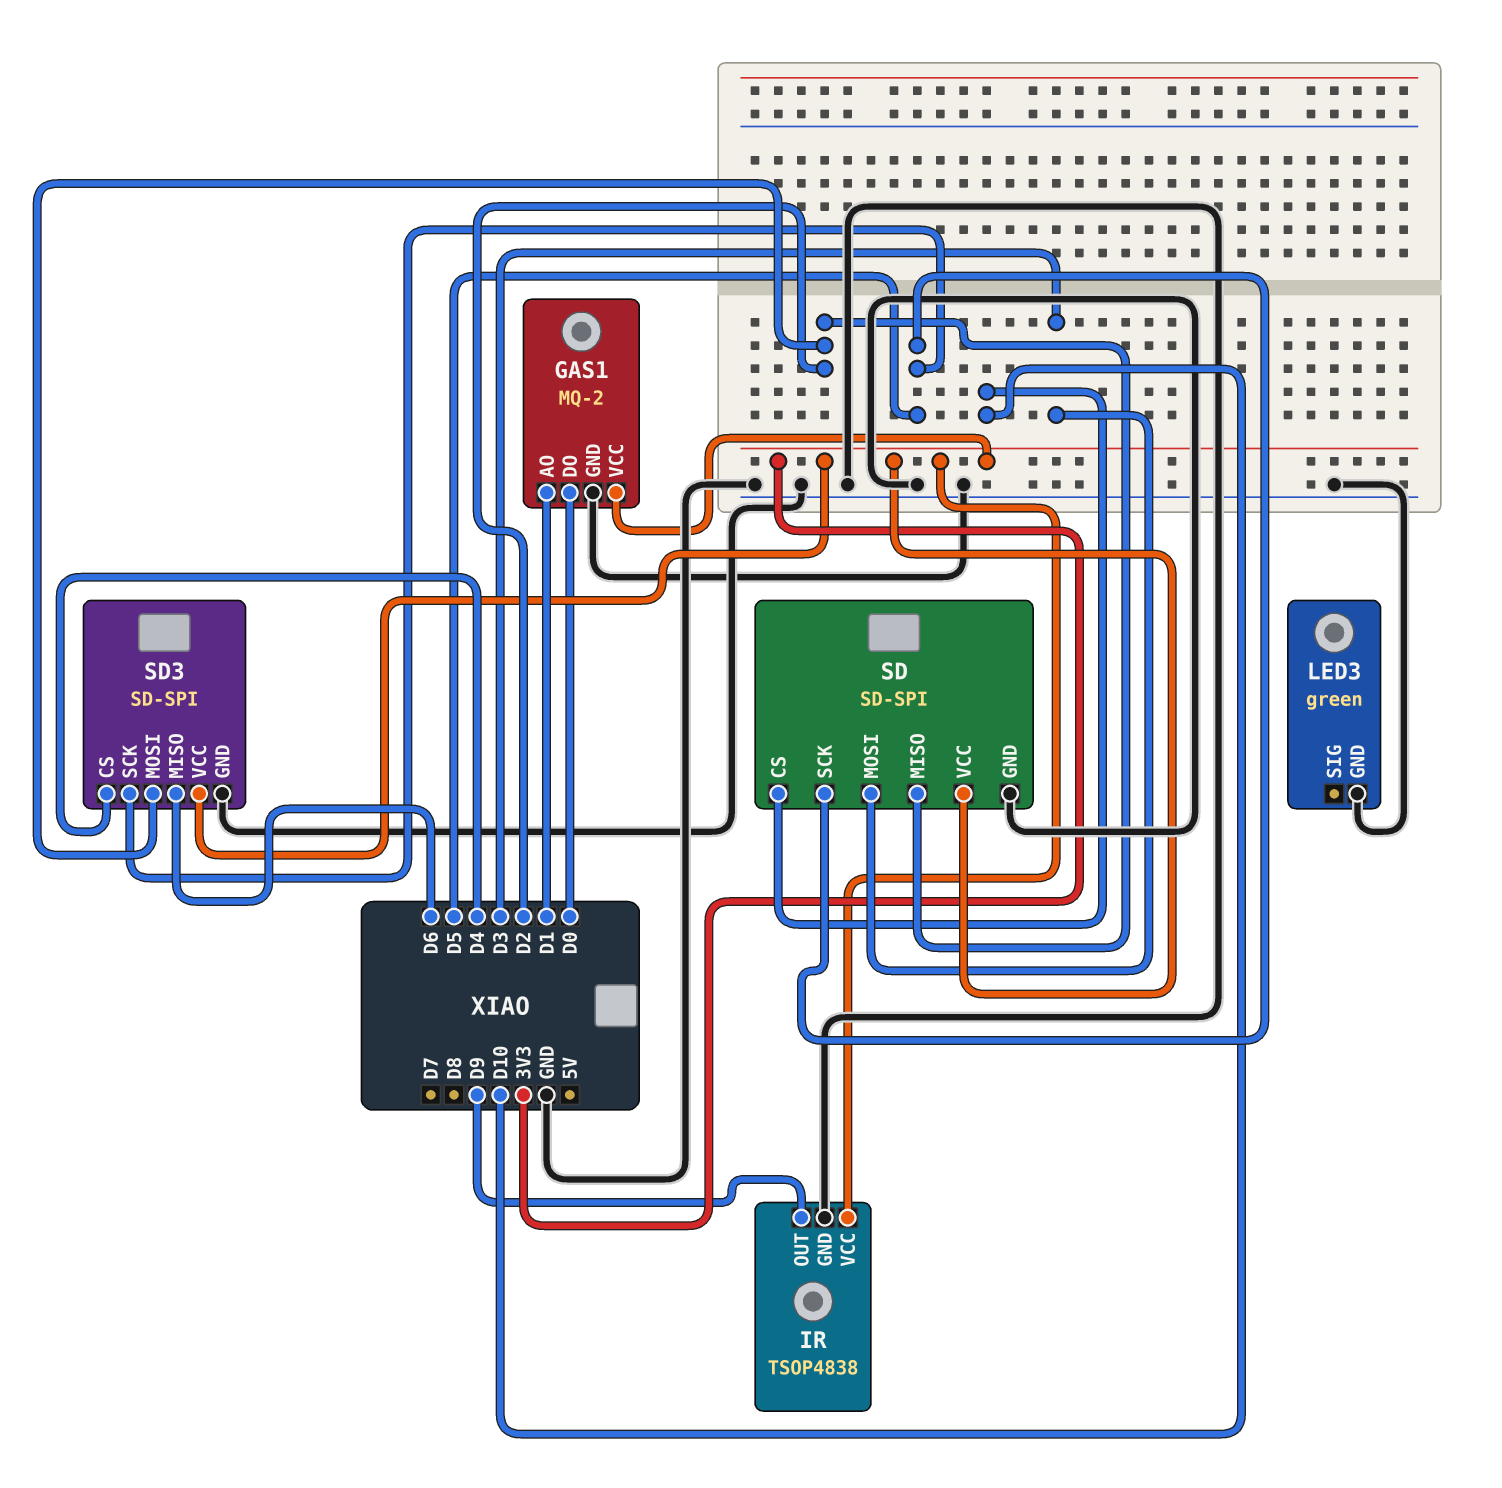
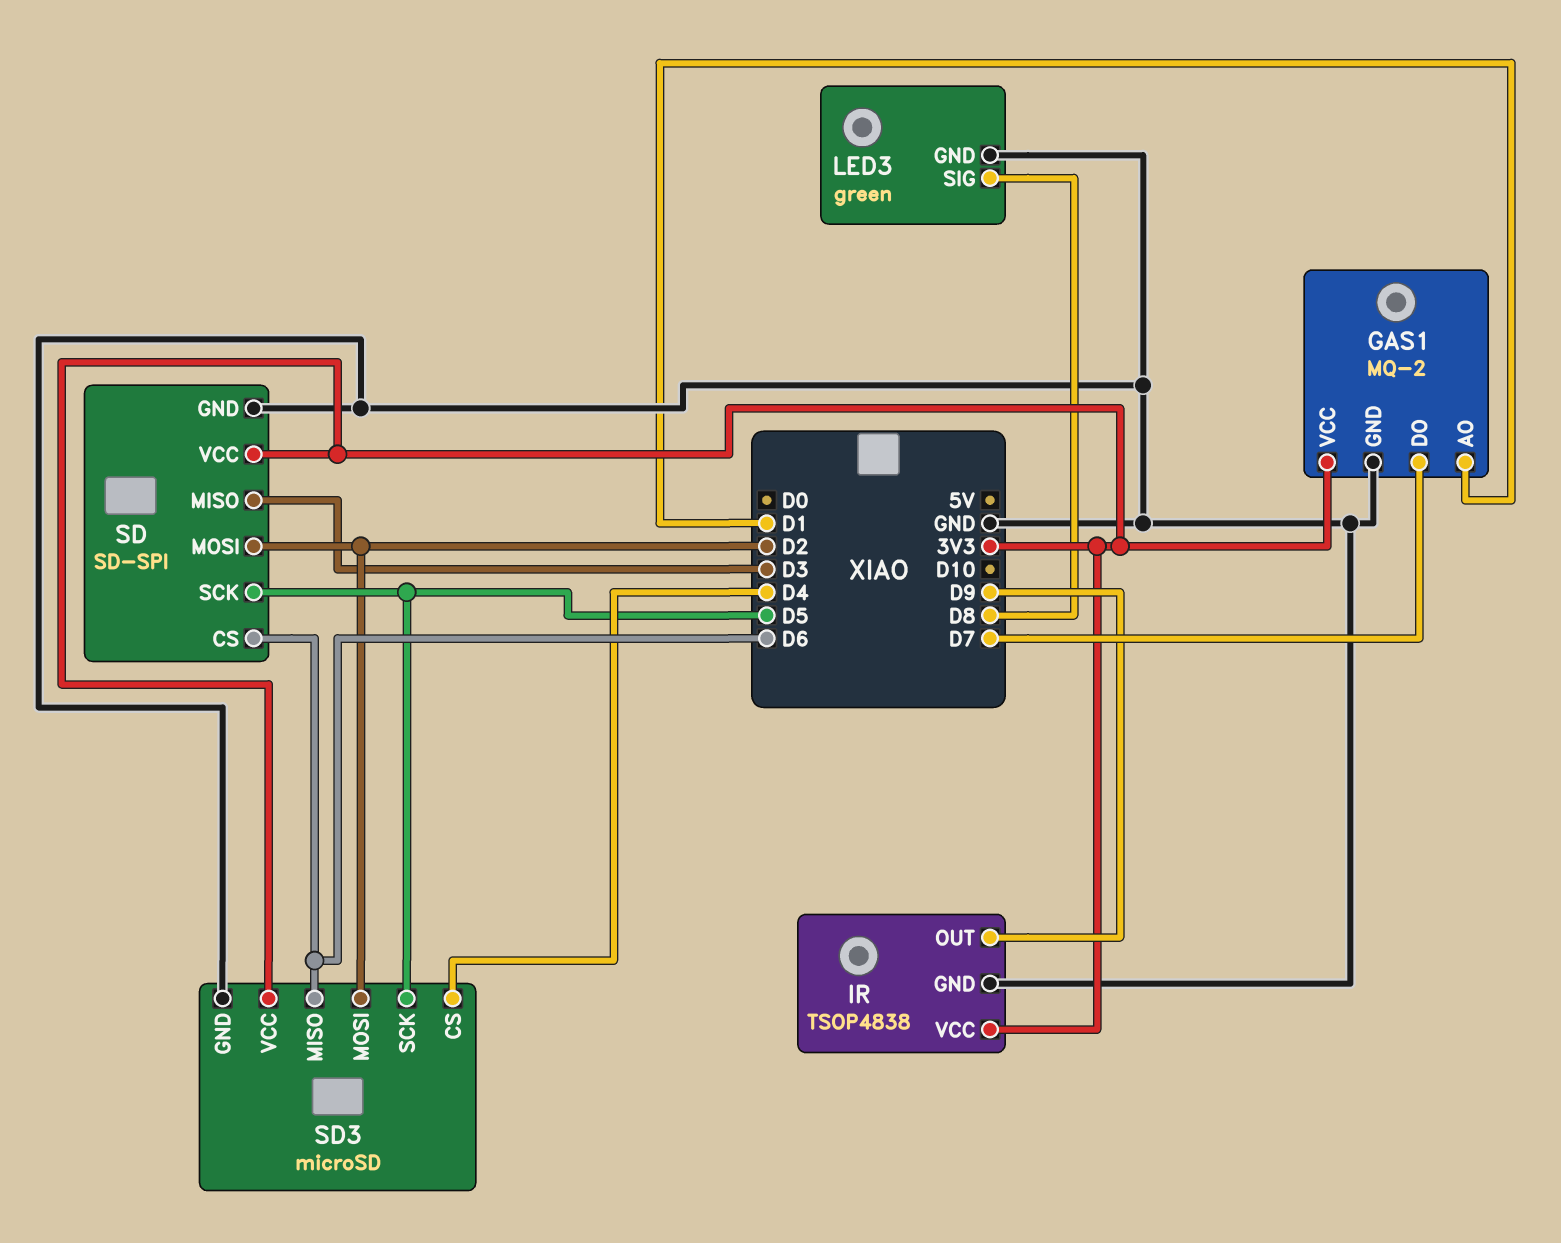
GAS1 pin DO: D0 -> D7
LED3 pin SIG: none -> D8
SD pin CS: D10 -> D6
SD pin MISO: D2 -> D3
SD pin MOSI: D3 -> D2
SD3: SD-SPI -> microSD

